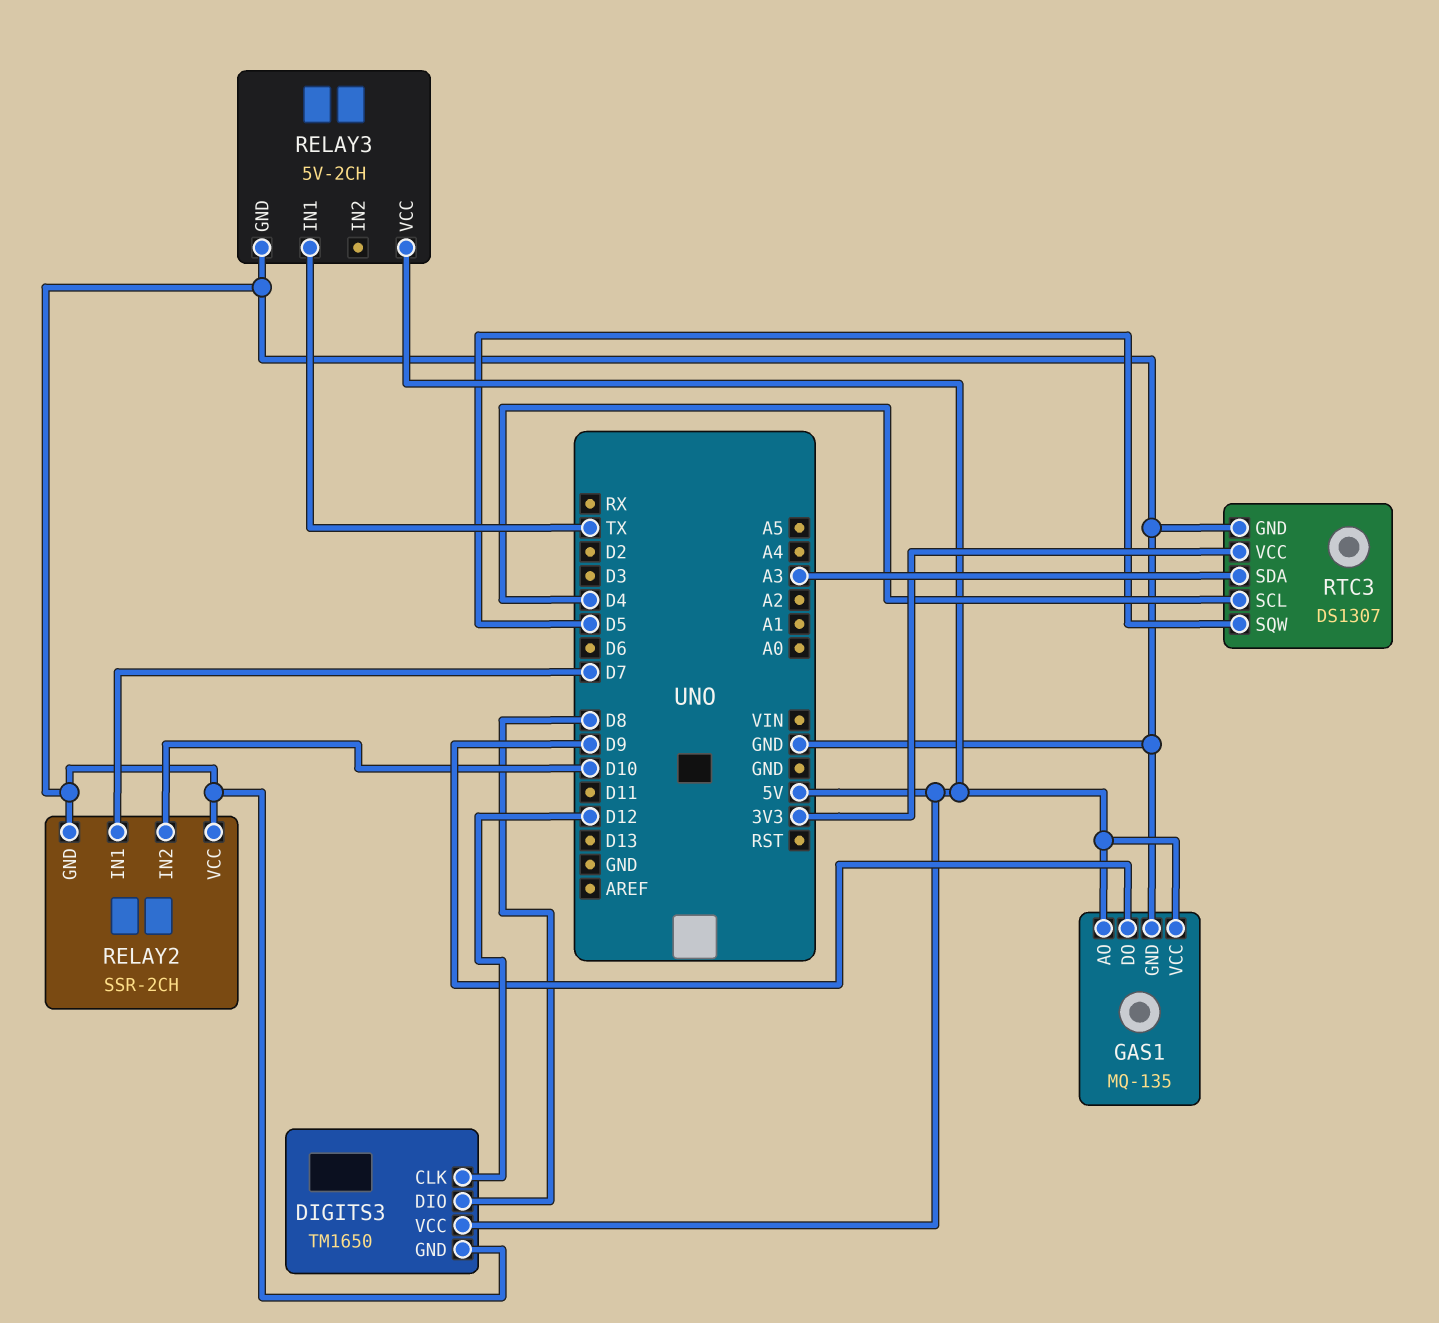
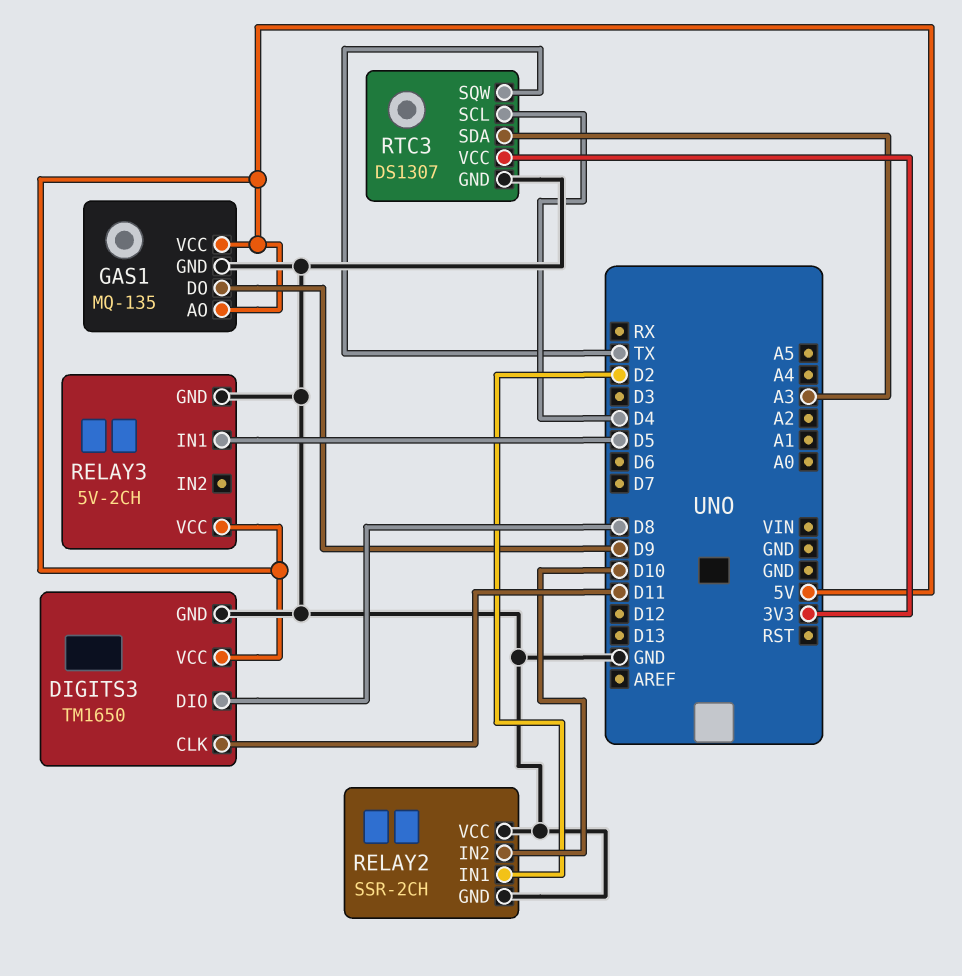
DIGITS3 pin CLK: D12 -> D11
RELAY2 pin IN1: D7 -> D2
RELAY3 pin IN1: TX -> D5
RTC3 pin SQW: D5 -> TX

